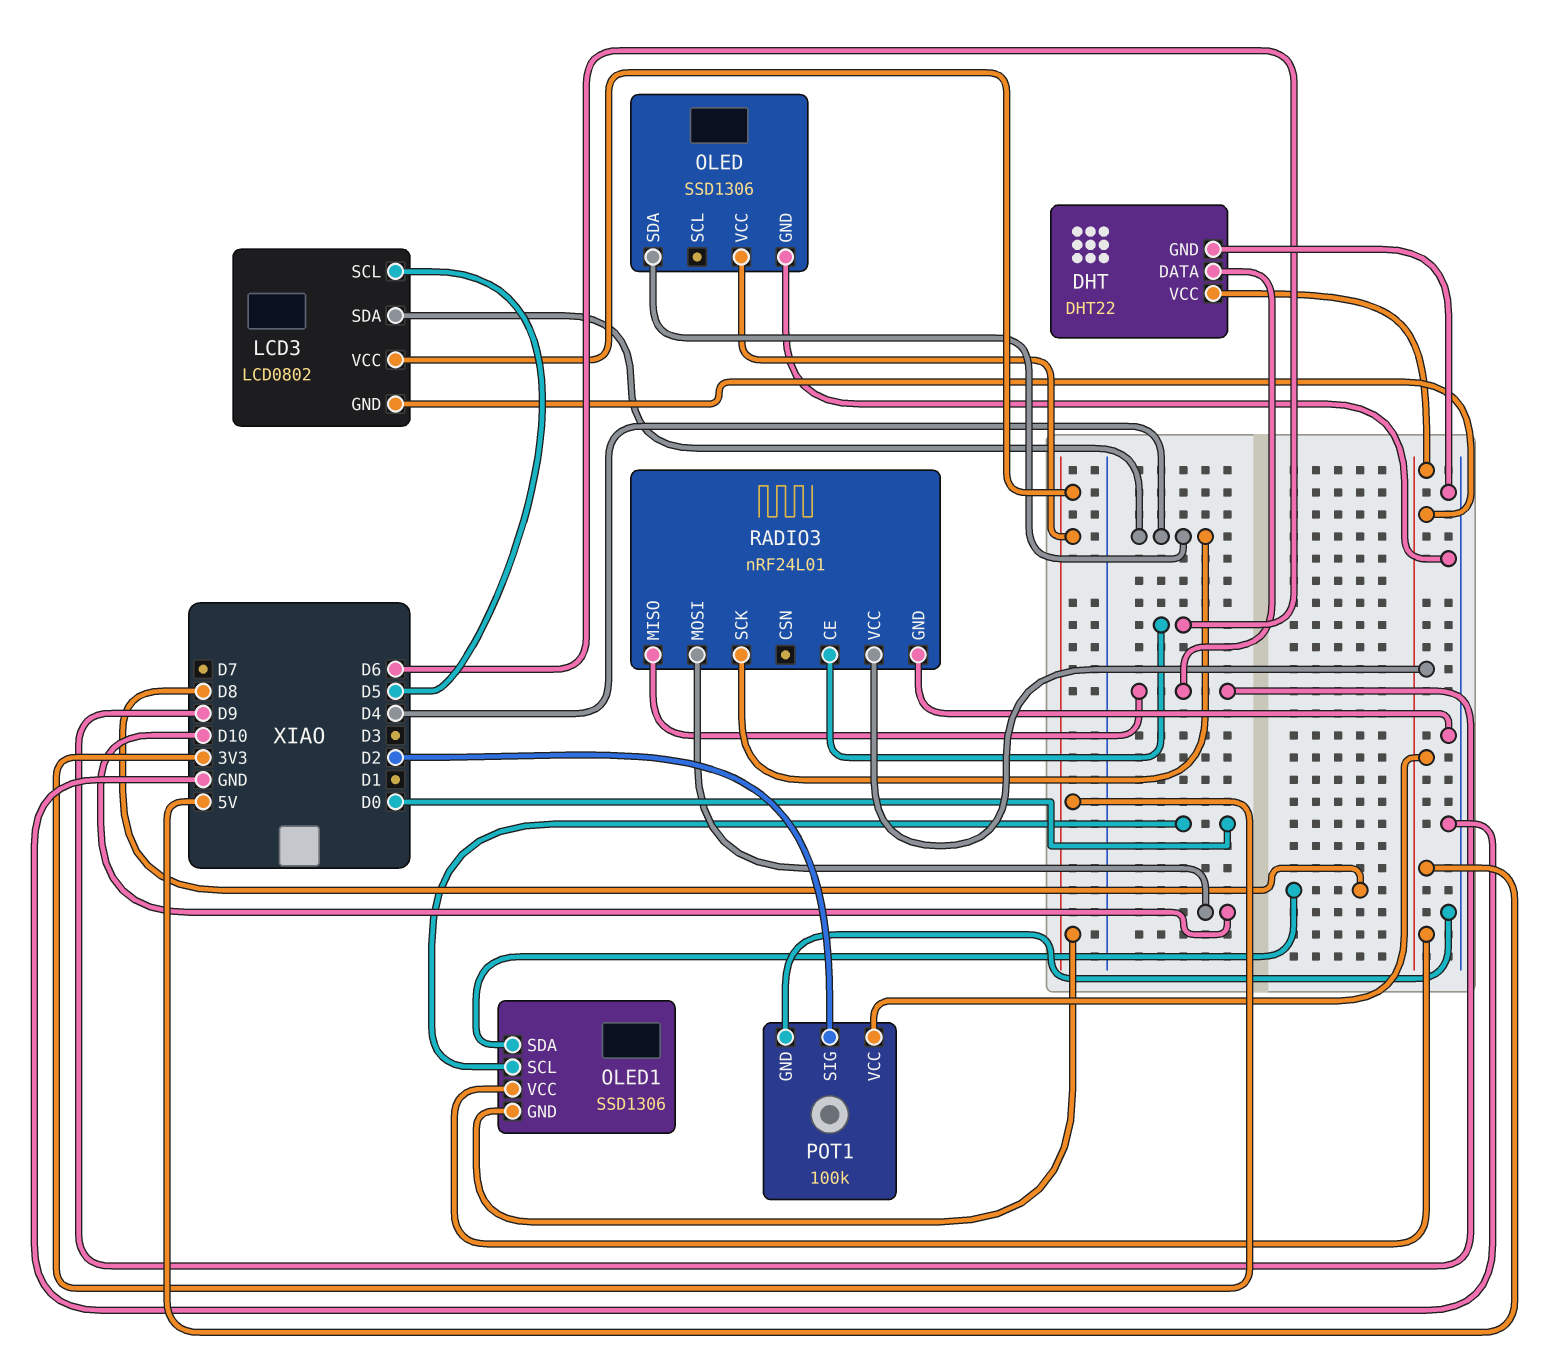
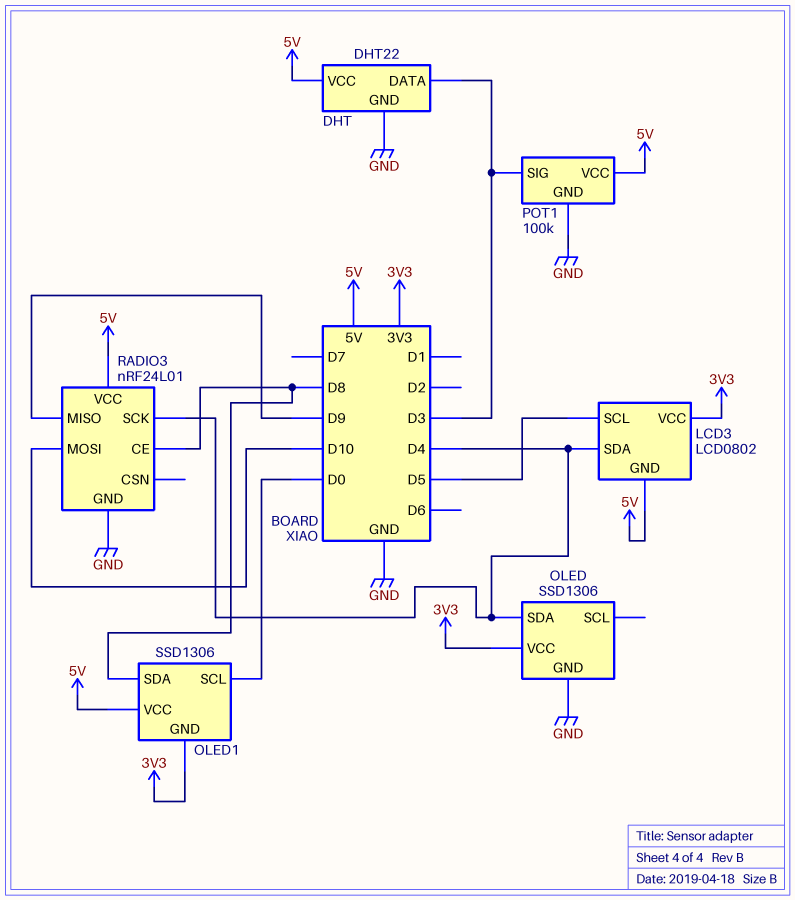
DHT pin DATA: D9 -> D3
POT1 pin SIG: D2 -> D3
RADIO3 pin CE: D6 -> D8

